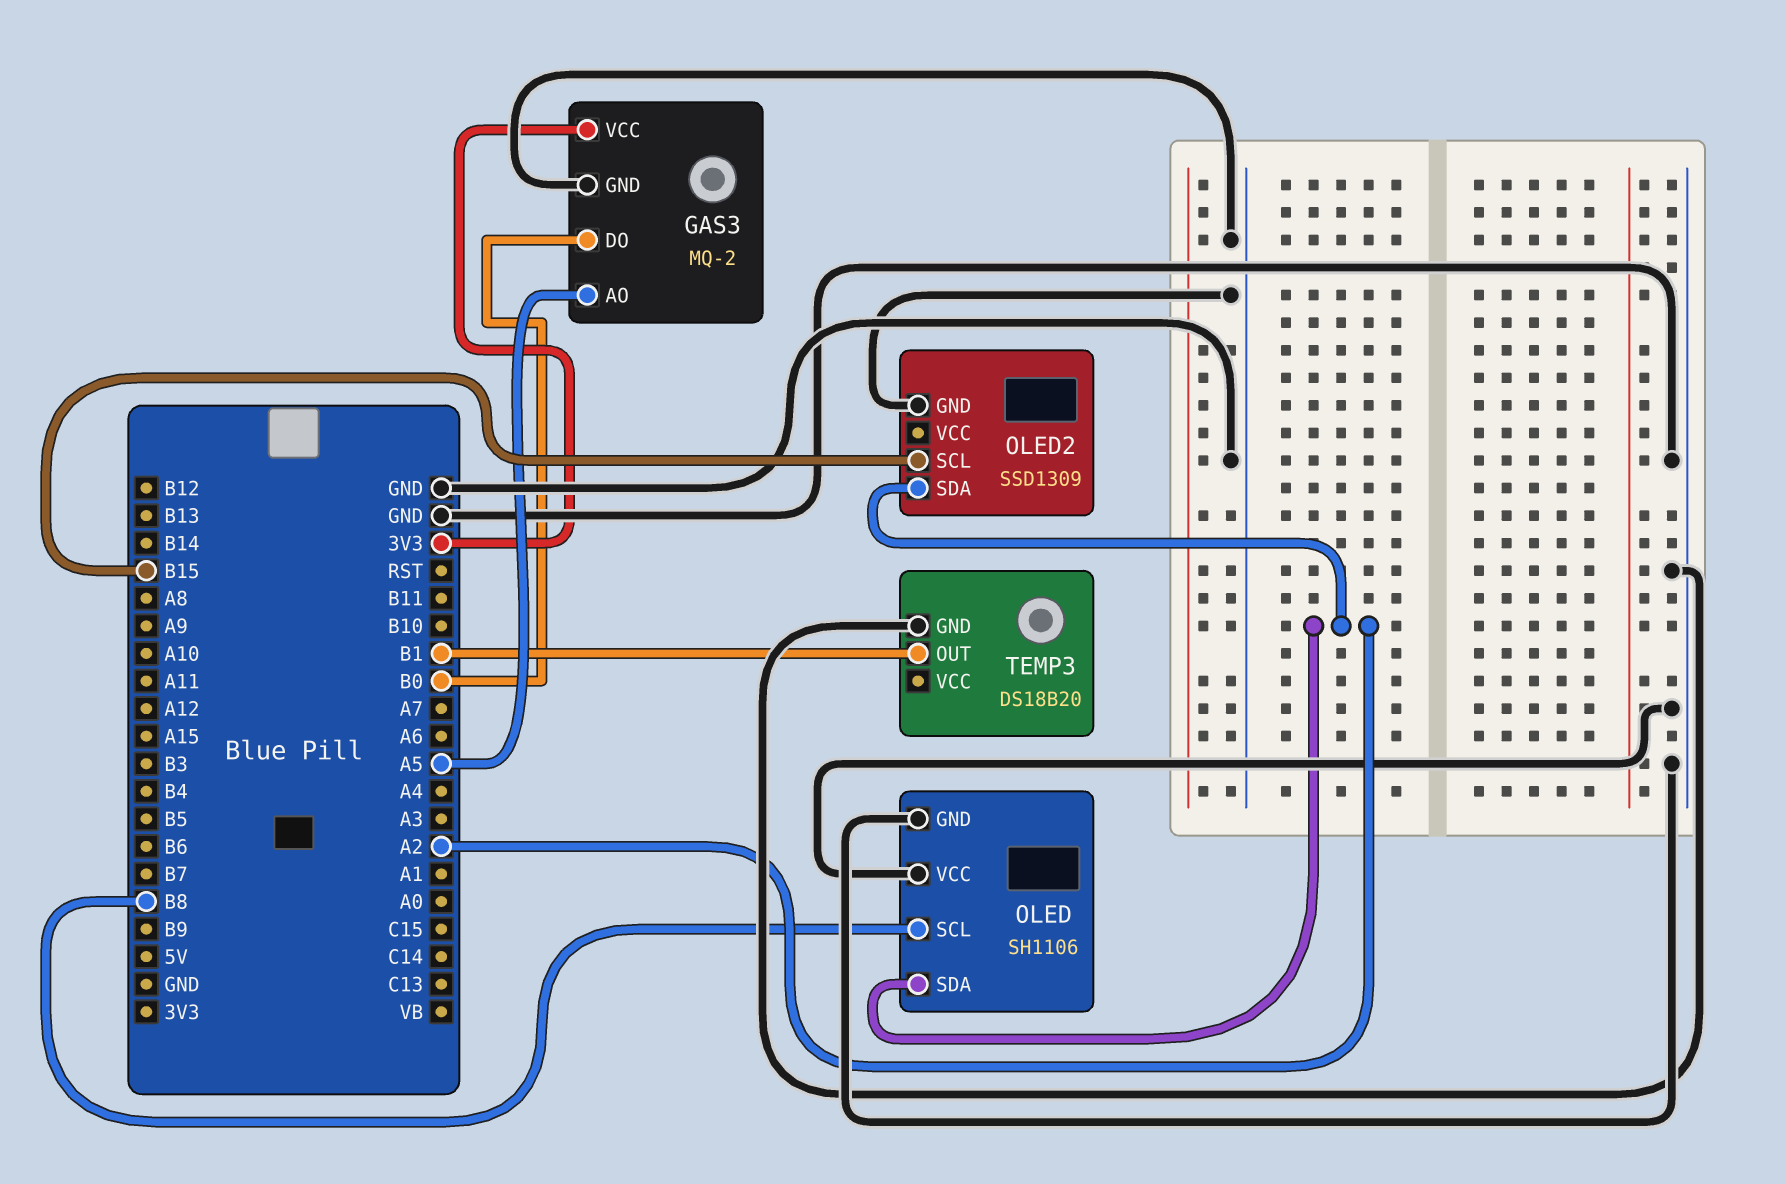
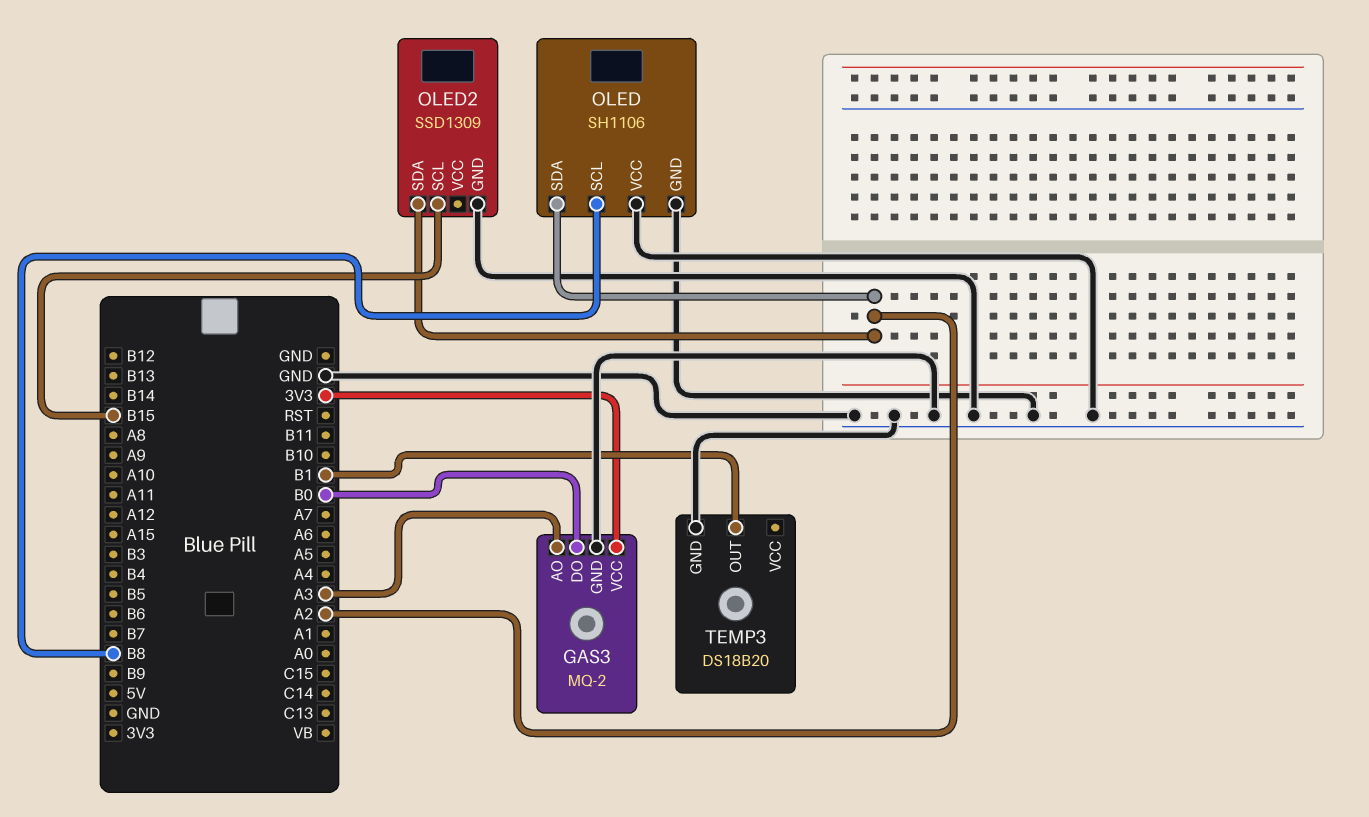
GAS3 pin AO: A5 -> A3

